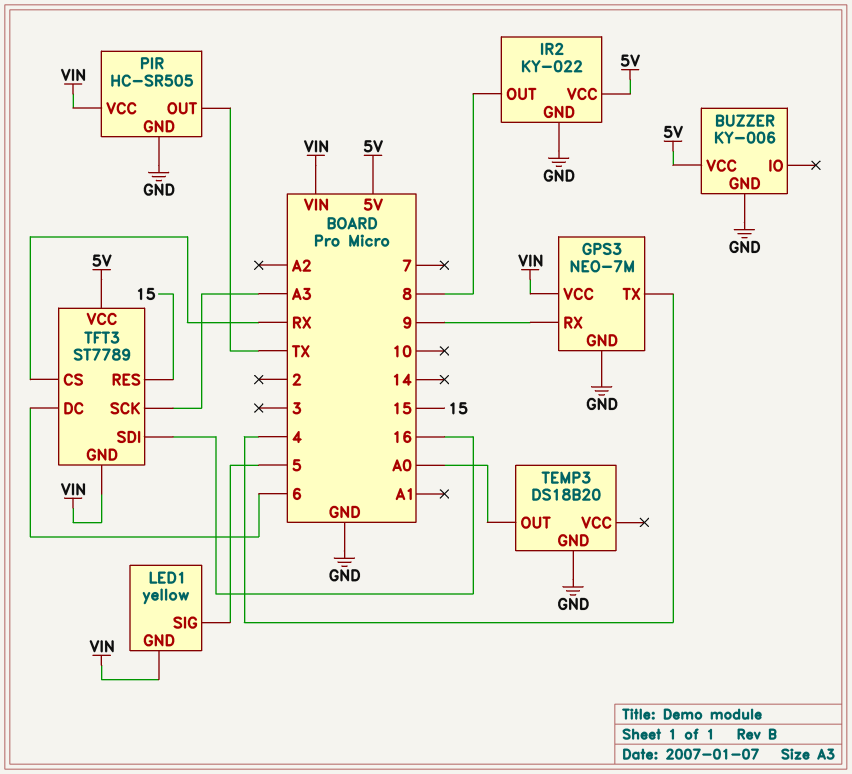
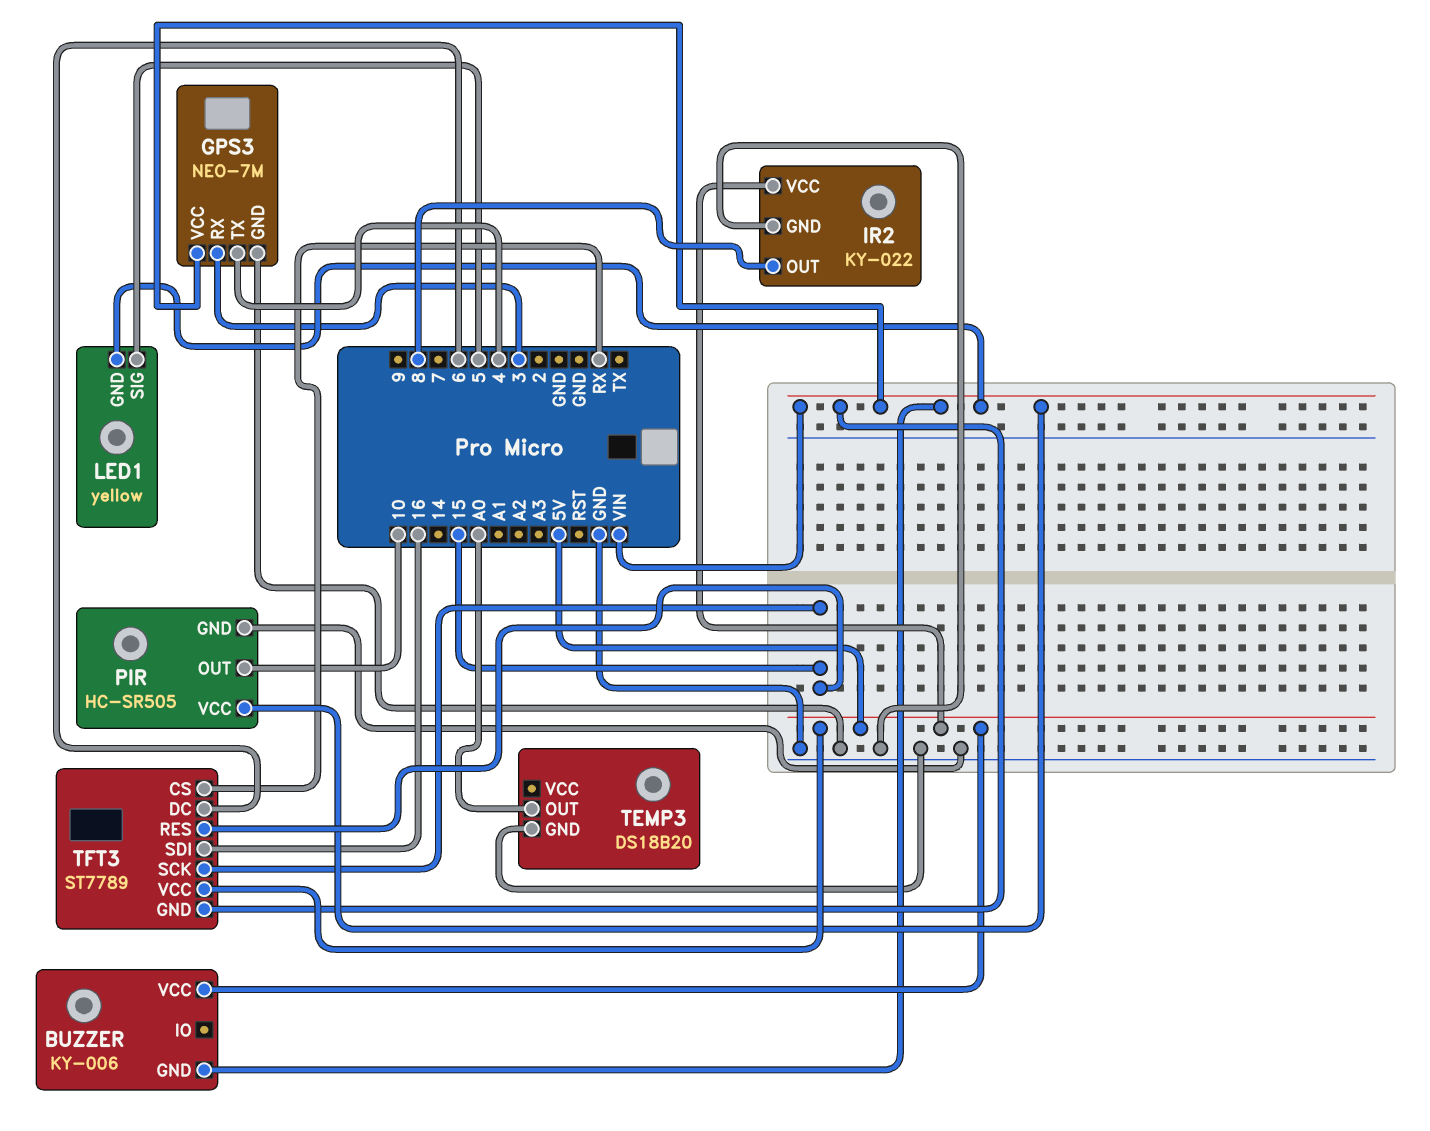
BUZZER pin GND: GND -> VIN
GPS3 pin RX: 9 -> 3
PIR pin OUT: TX -> 10
TFT3 pin SCK: A3 -> 15

